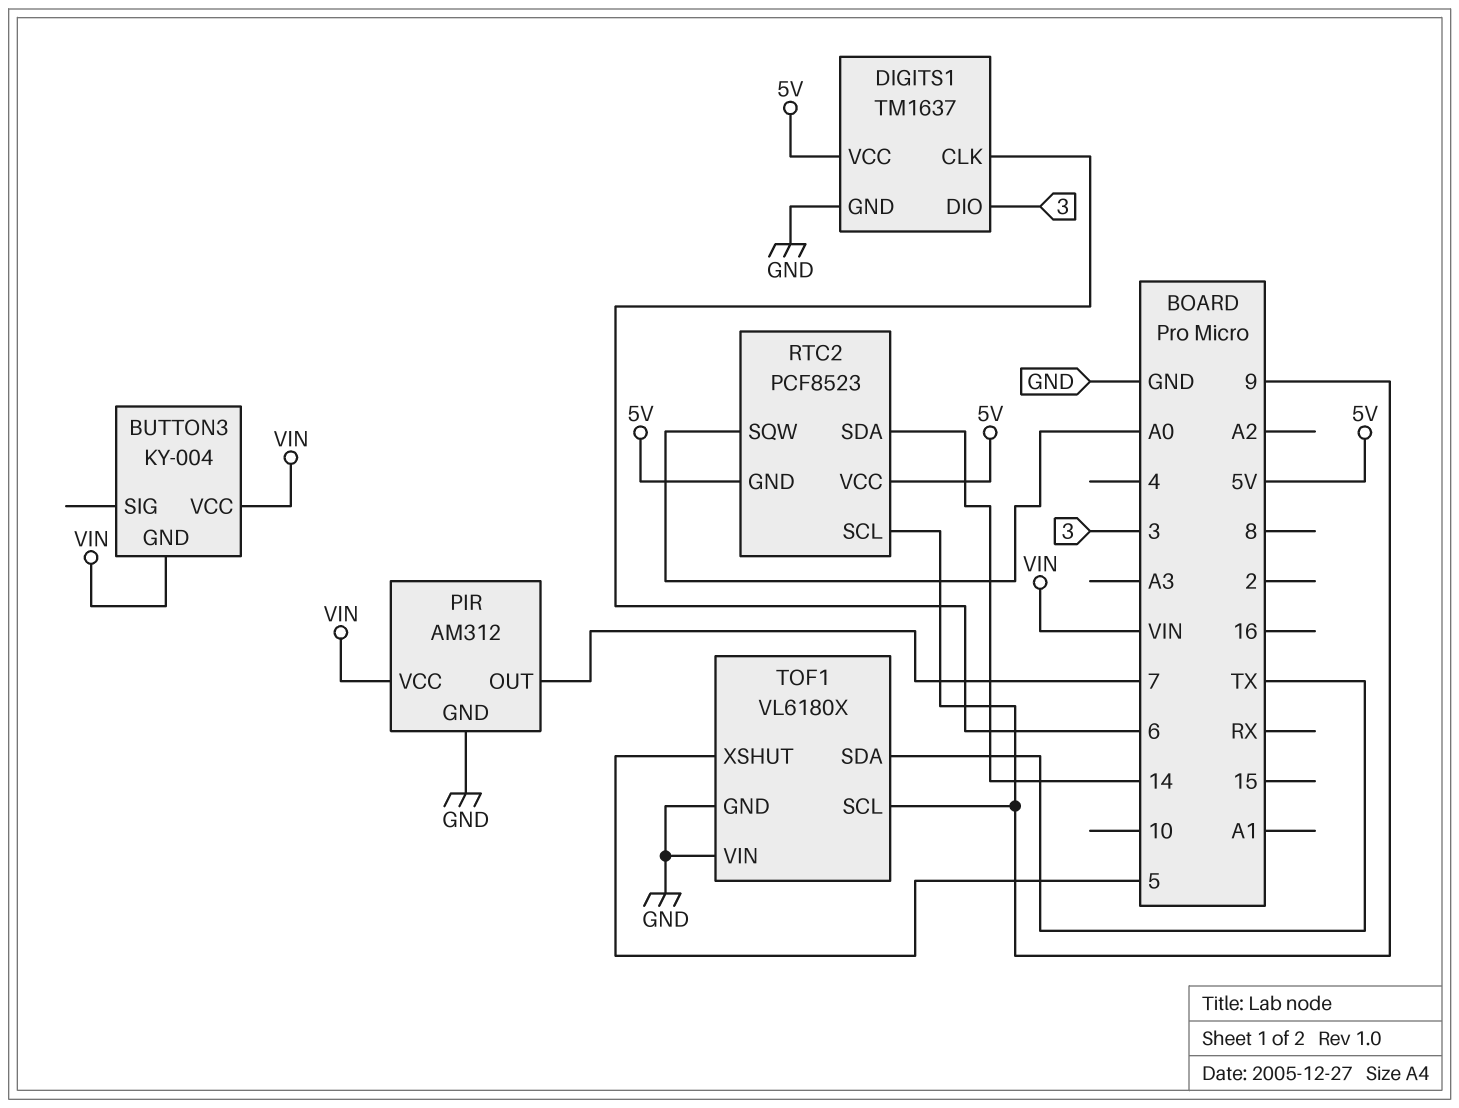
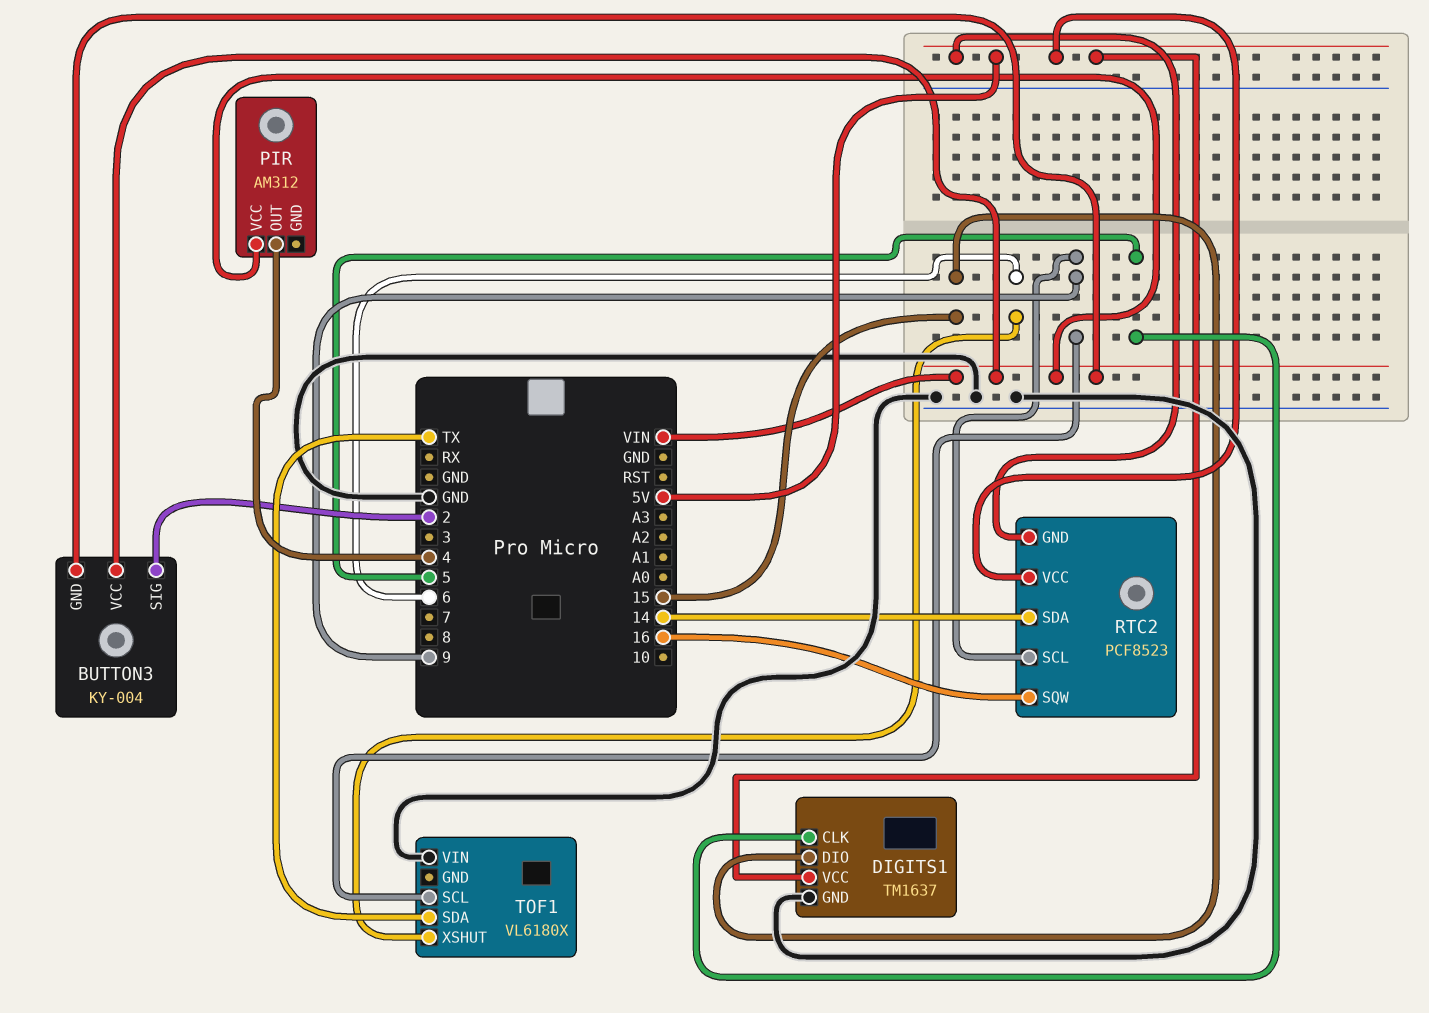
BUTTON3 pin SIG: none -> 2
DIGITS1 pin CLK: 6 -> 5
DIGITS1 pin DIO: 3 -> 15
PIR pin GND: GND -> none
PIR pin OUT: 7 -> 4
RTC2 pin SQW: A0 -> 16
TOF1 pin GND: GND -> none
TOF1 pin XSHUT: 5 -> 6

